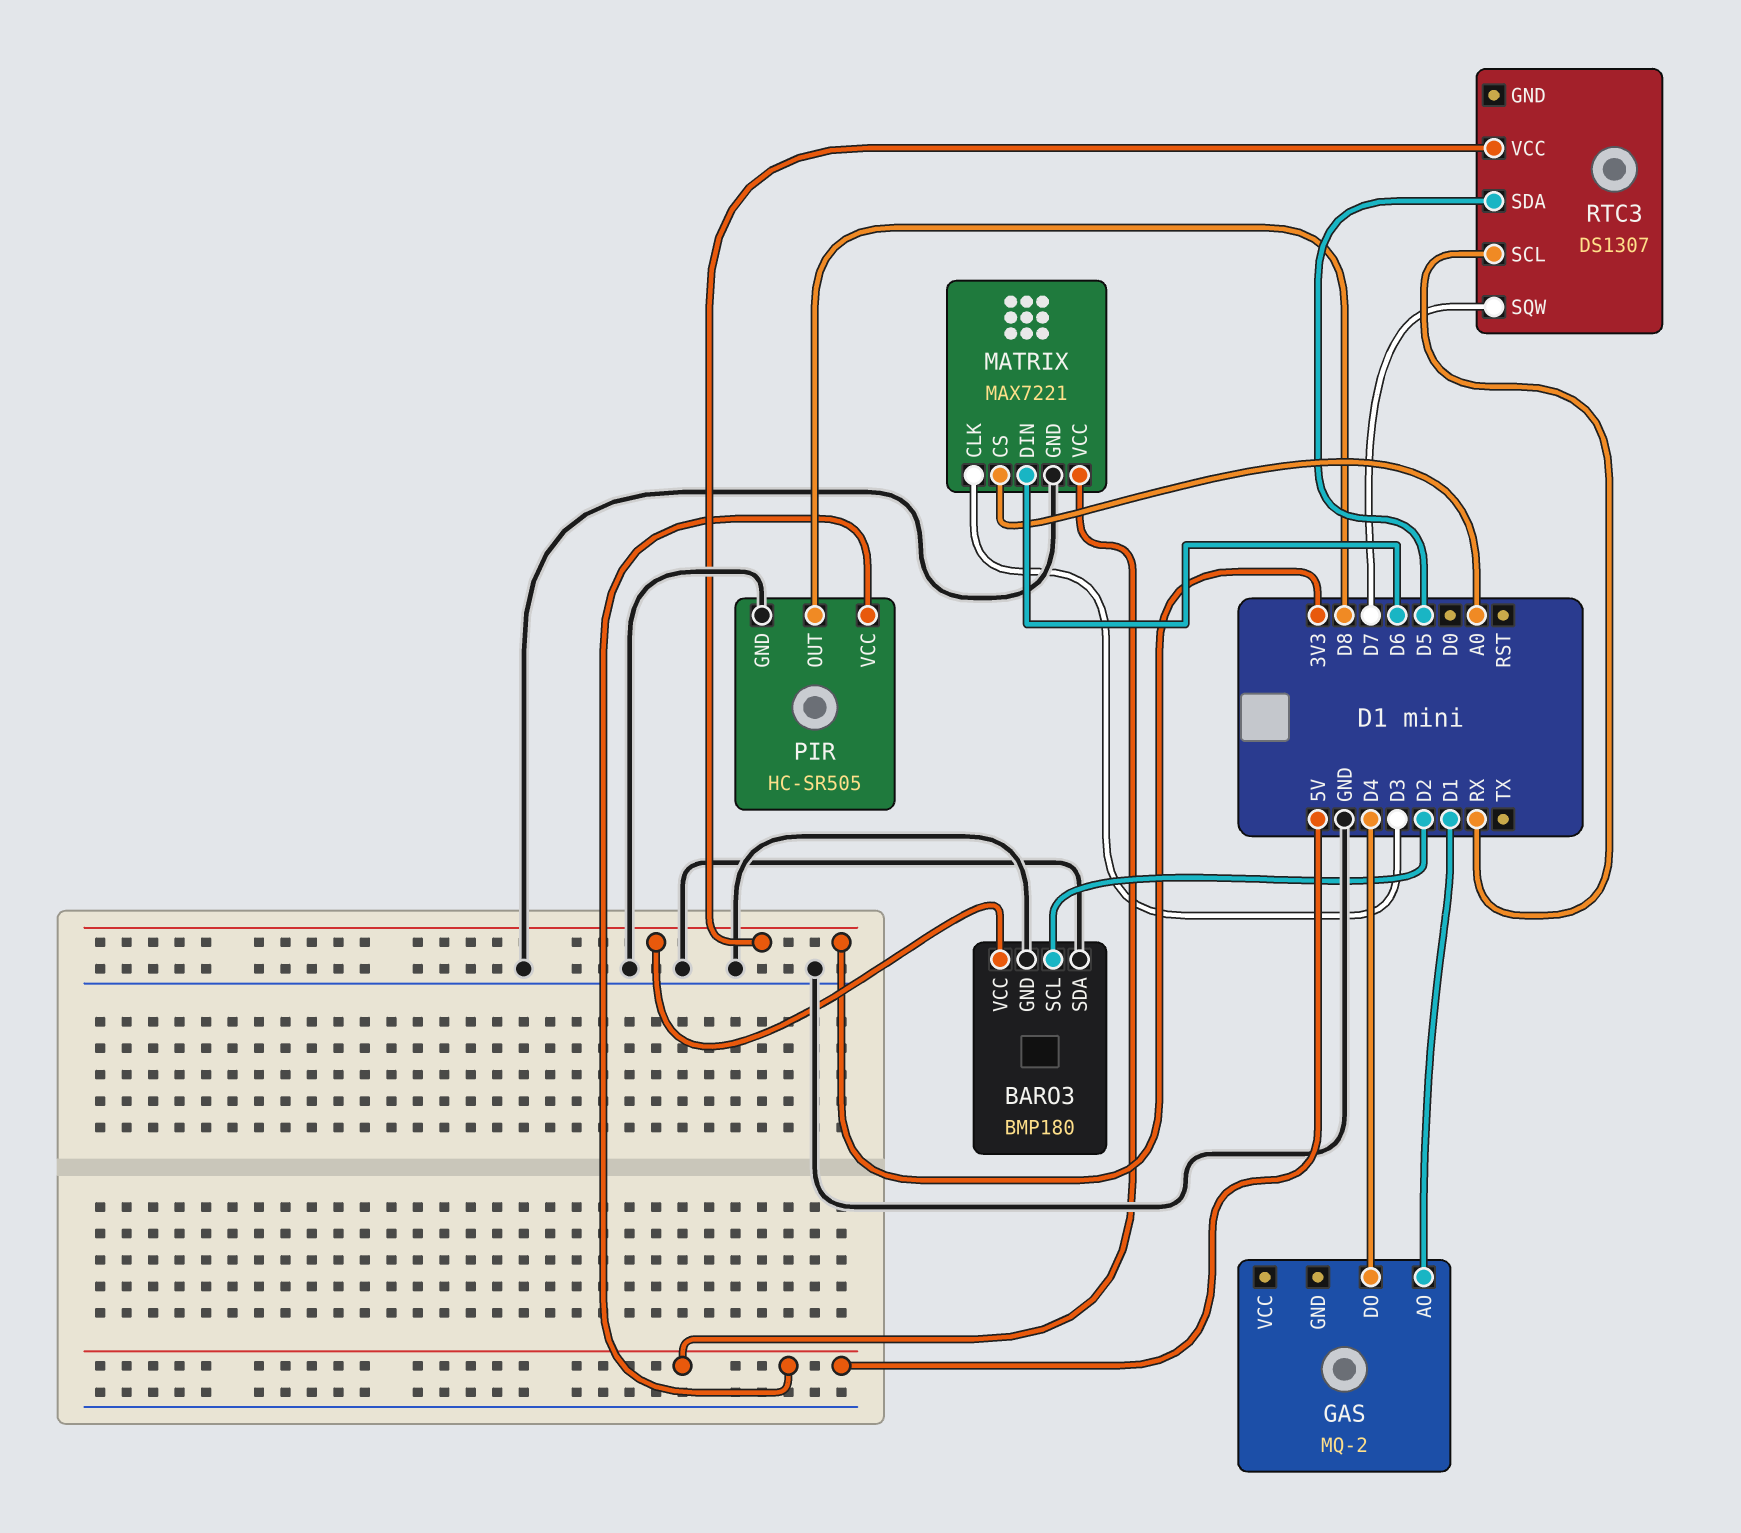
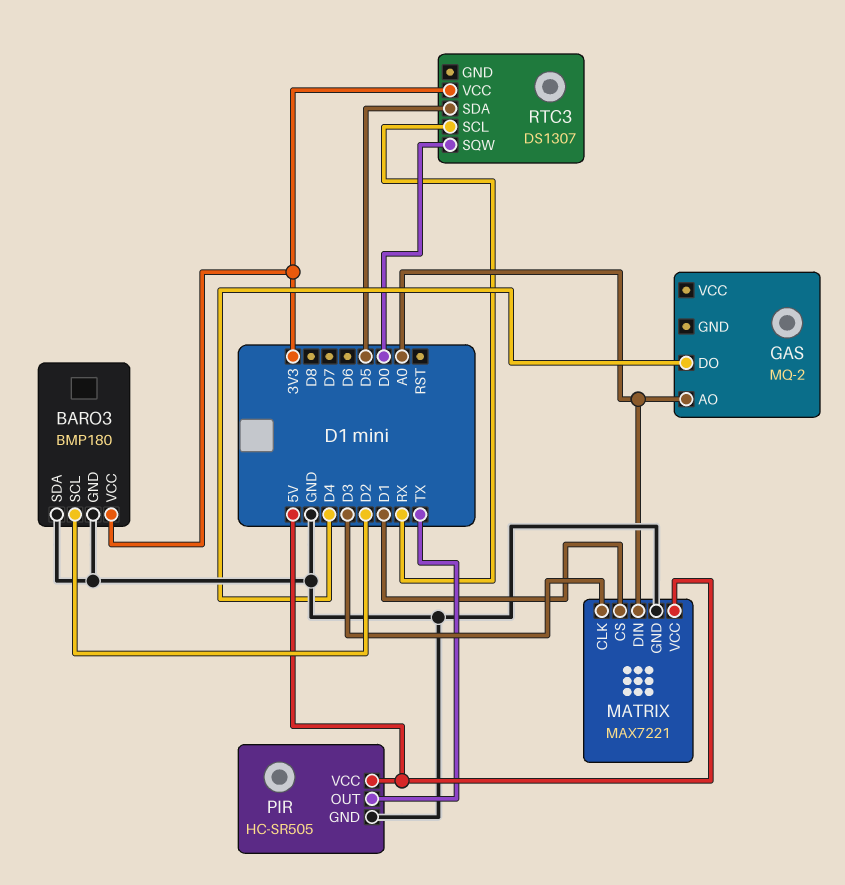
GAS pin AO: D1 -> A0
MATRIX pin CS: A0 -> D1
MATRIX pin DIN: D6 -> A0
PIR pin OUT: D8 -> TX
RTC3 pin SQW: D7 -> D0

